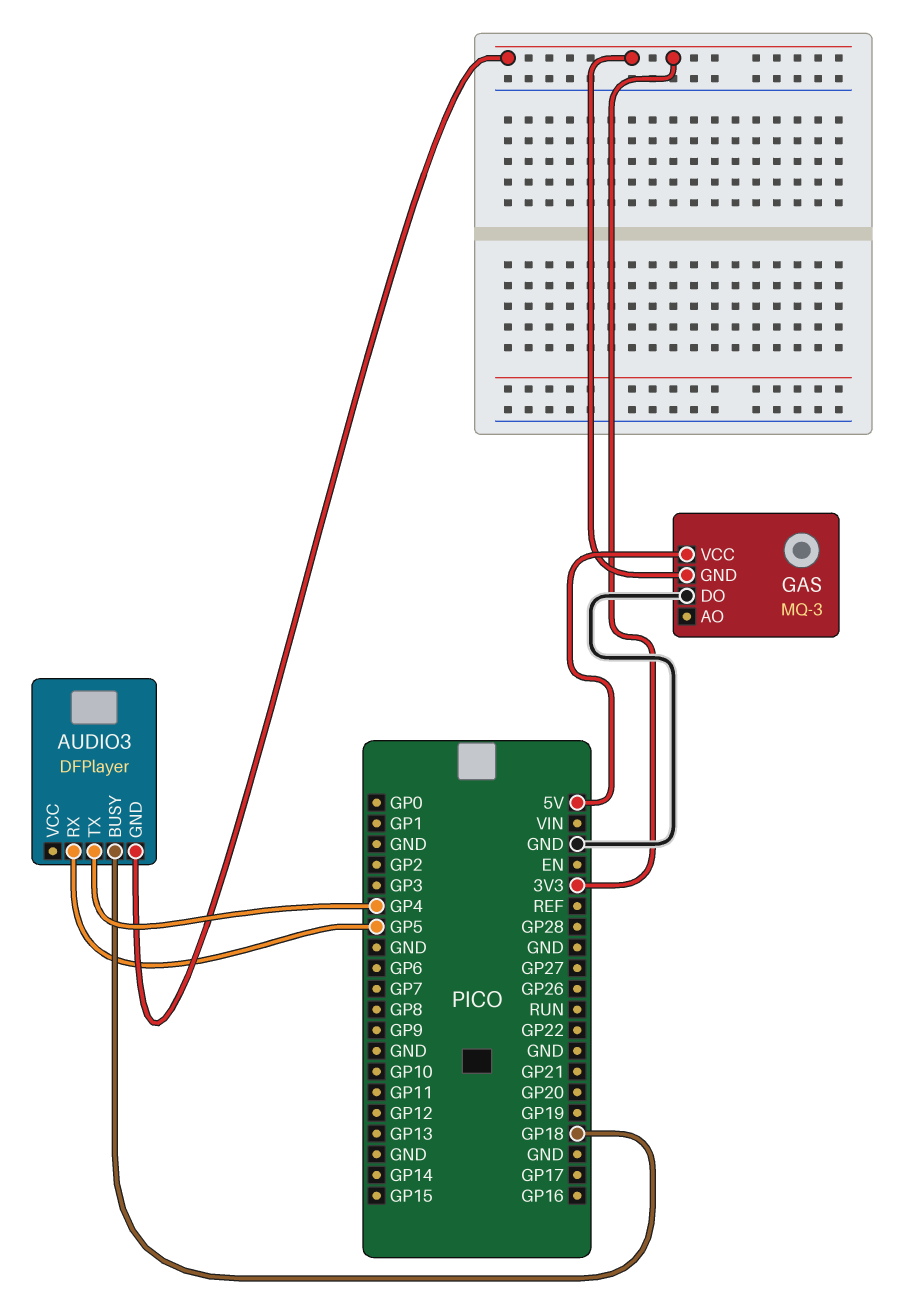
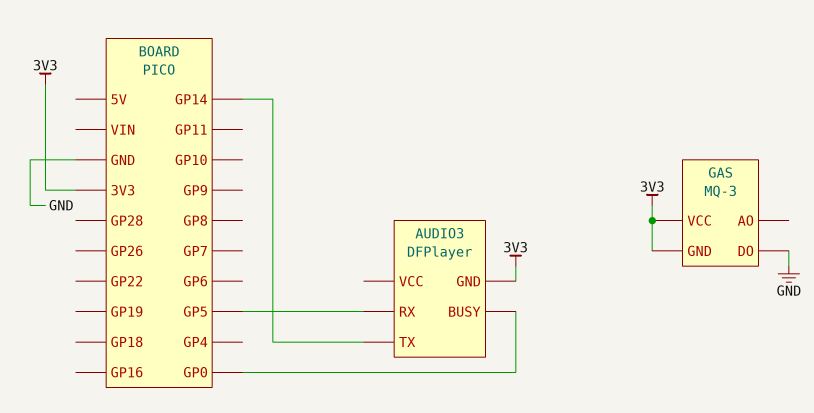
AUDIO3 pin BUSY: GP18 -> GP0
AUDIO3 pin TX: GP4 -> GP14
GAS pin VCC: 5V -> 3V3

